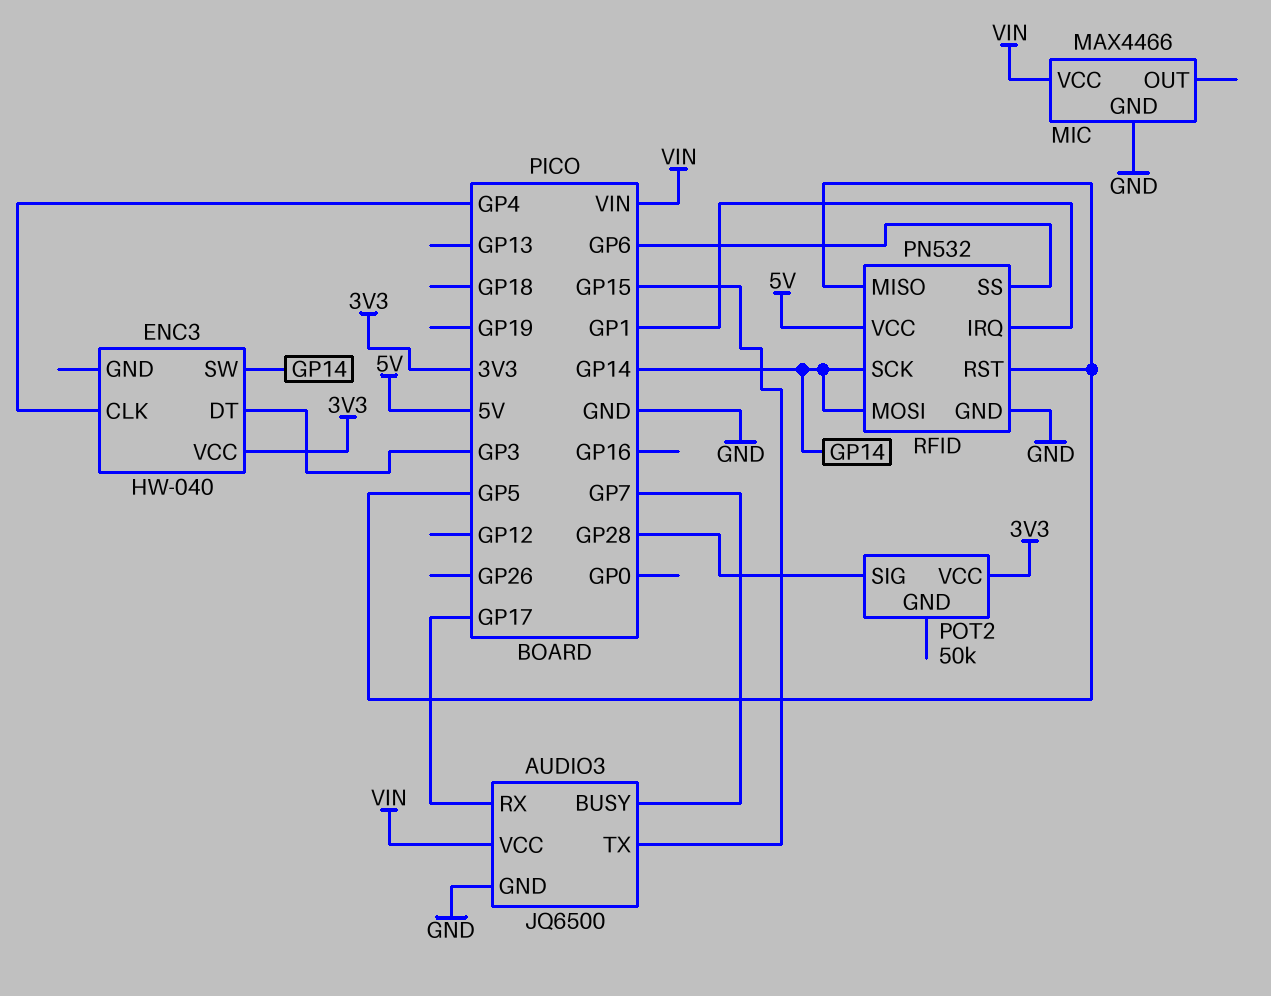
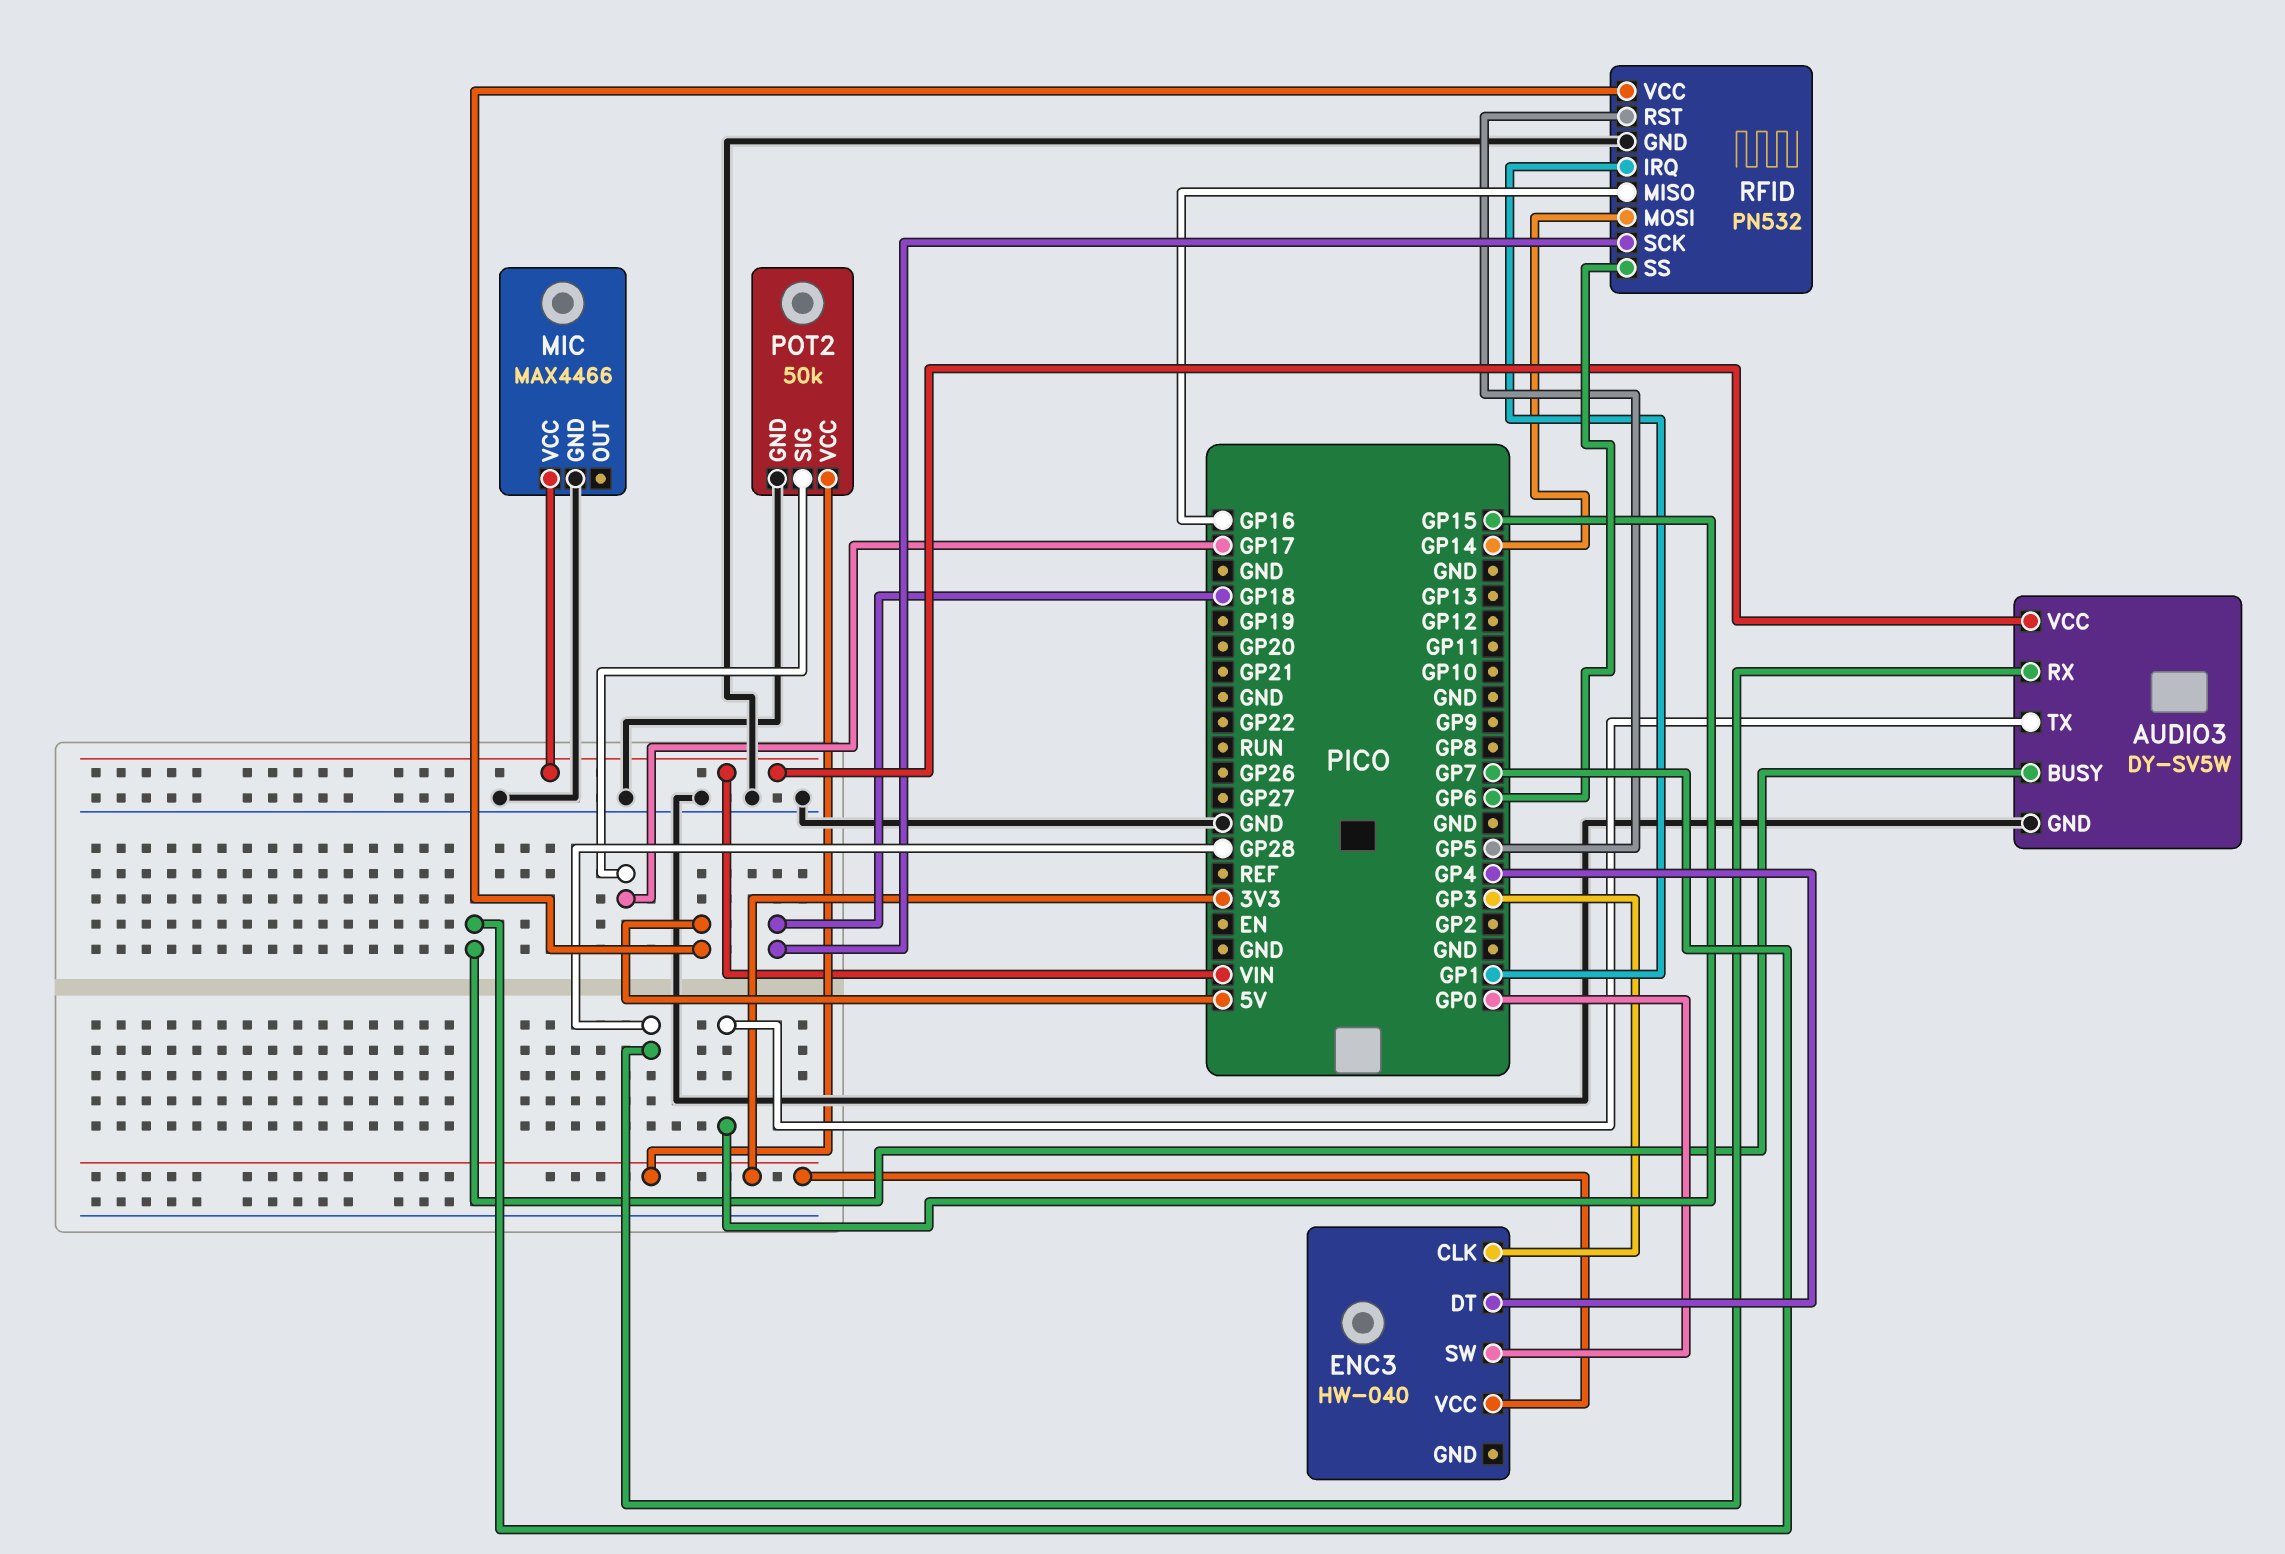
AUDIO3: JQ6500 -> DY-SV5W
AUDIO3 pin RX: GP17 -> GP28
ENC3 pin CLK: GP4 -> GP3
ENC3 pin DT: GP3 -> GP4
ENC3 pin SW: GP14 -> GP0
POT2 pin GND: none -> GND
POT2 pin SIG: GP28 -> GP17
RFID pin MISO: GP5 -> GP16
RFID pin SCK: GP14 -> GP18

